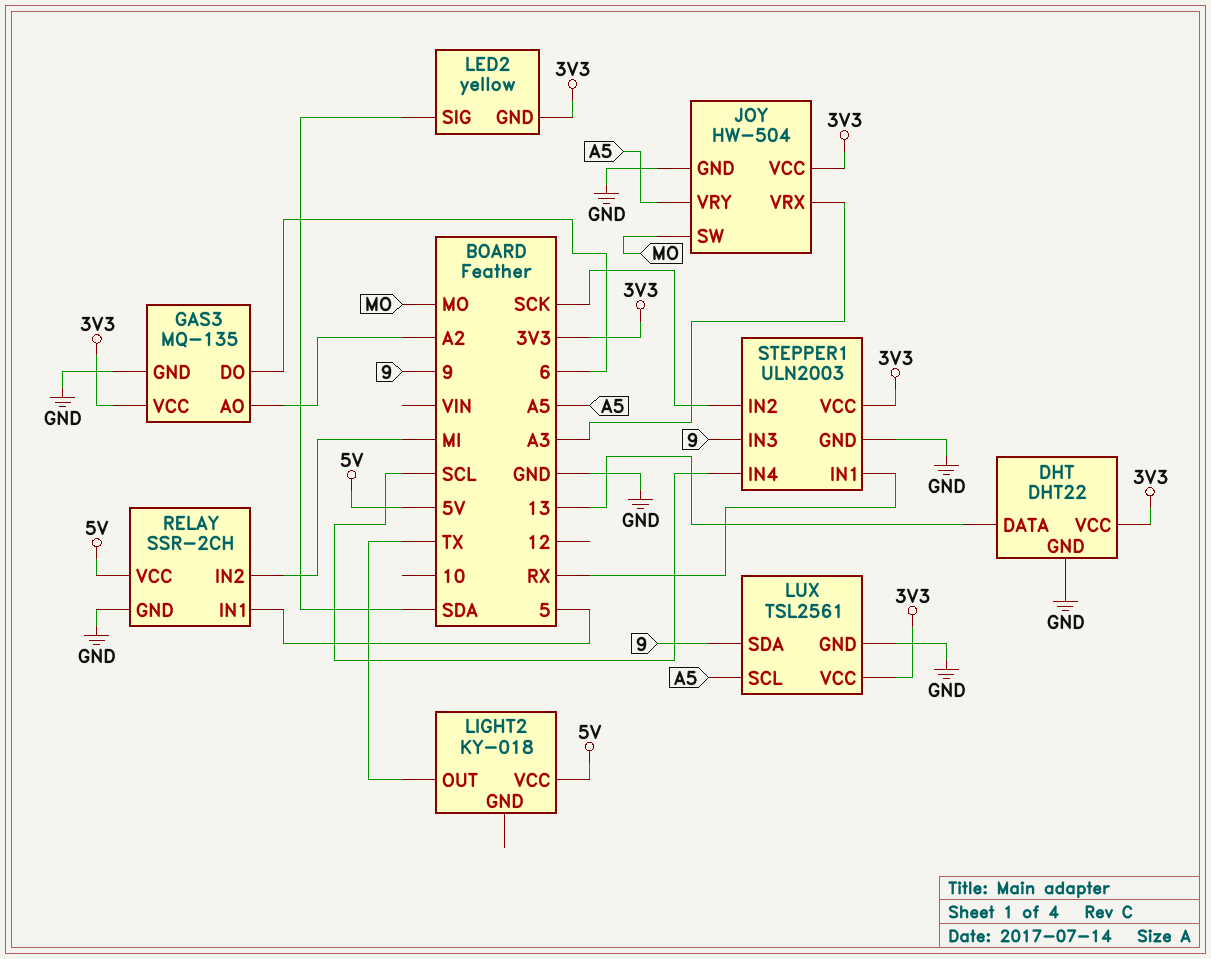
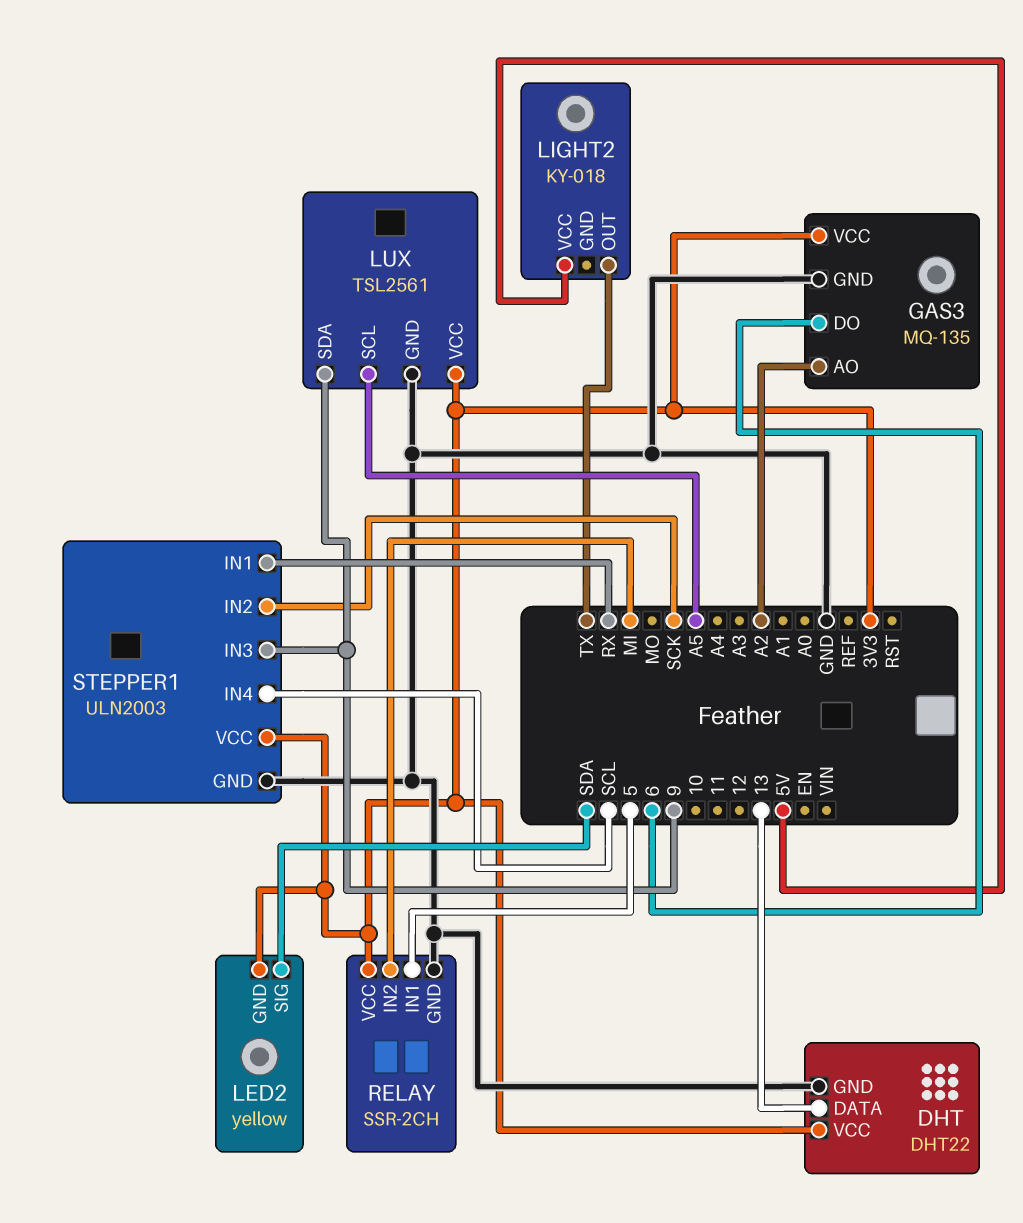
JOY: HW-504 -> none
JOY pin GND: GND -> none
JOY pin SW: MO -> none
JOY pin VCC: 3V3 -> none
JOY pin VRX: A3 -> none
JOY pin VRY: A5 -> none
RELAY pin VCC: 5V -> 3V3

